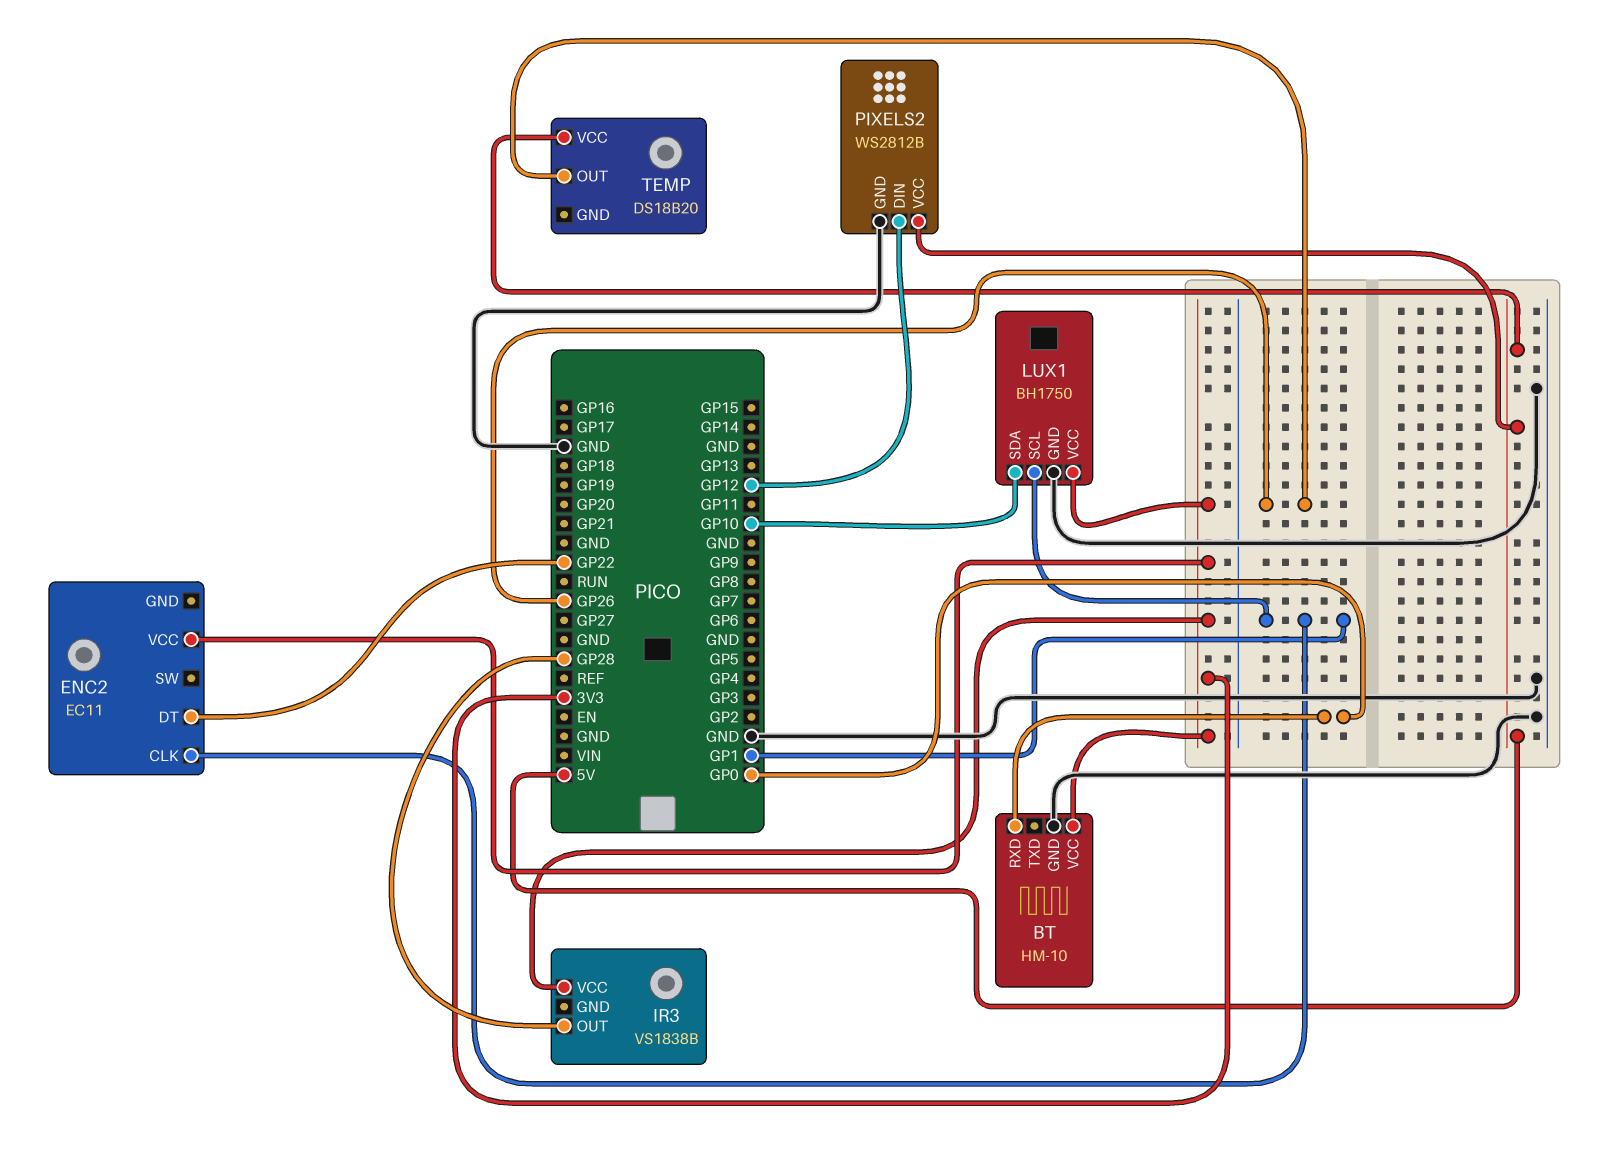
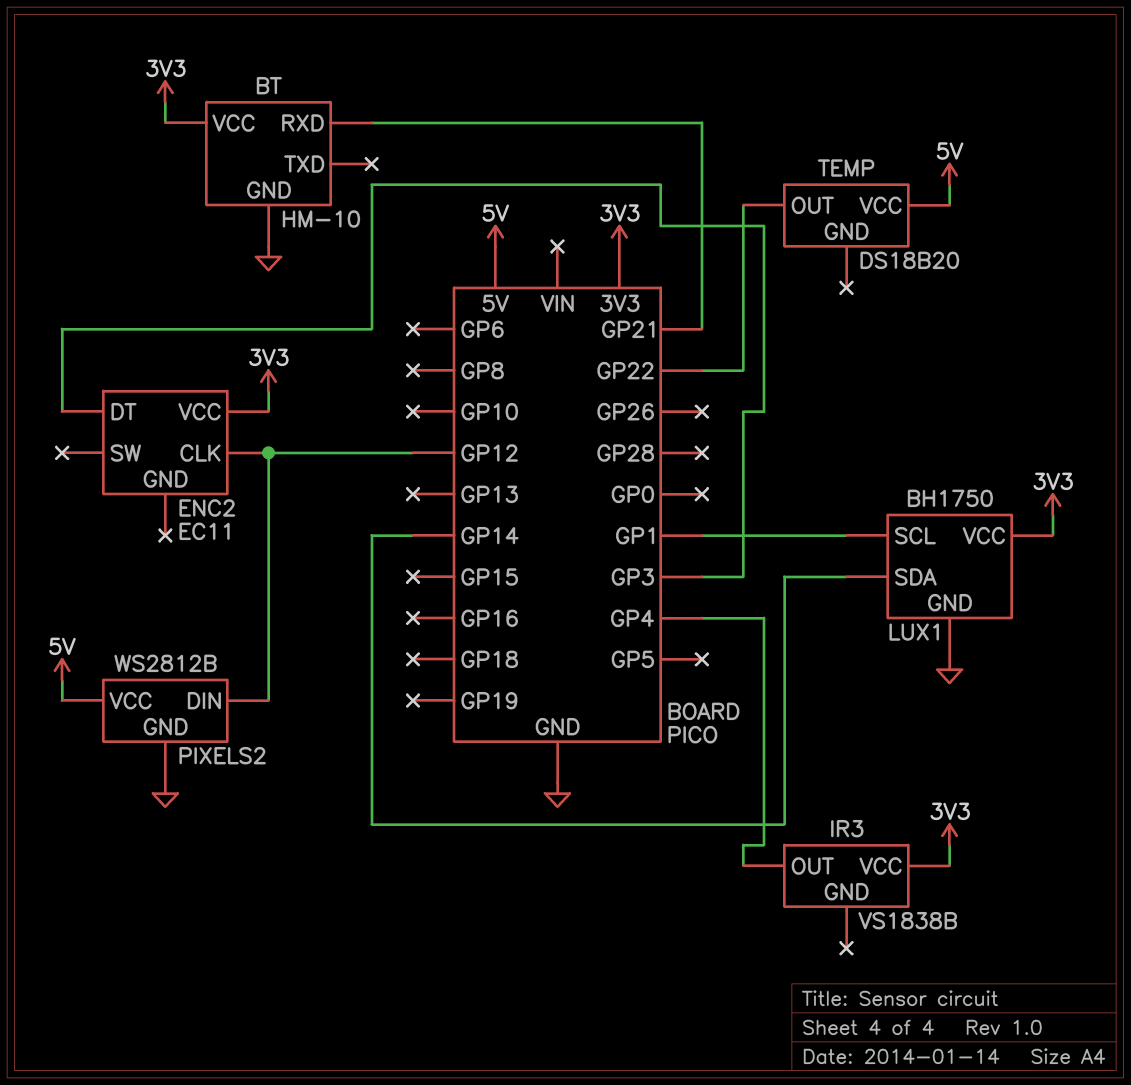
BT pin RXD: GP0 -> GP21
ENC2 pin CLK: GP1 -> GP12
ENC2 pin DT: GP22 -> GP3
IR3 pin OUT: GP28 -> GP4
LUX1 pin SDA: GP10 -> GP14
TEMP pin OUT: GP26 -> GP22

